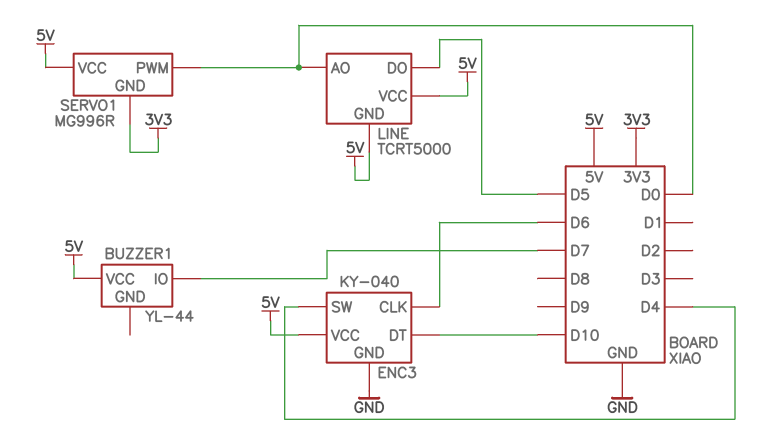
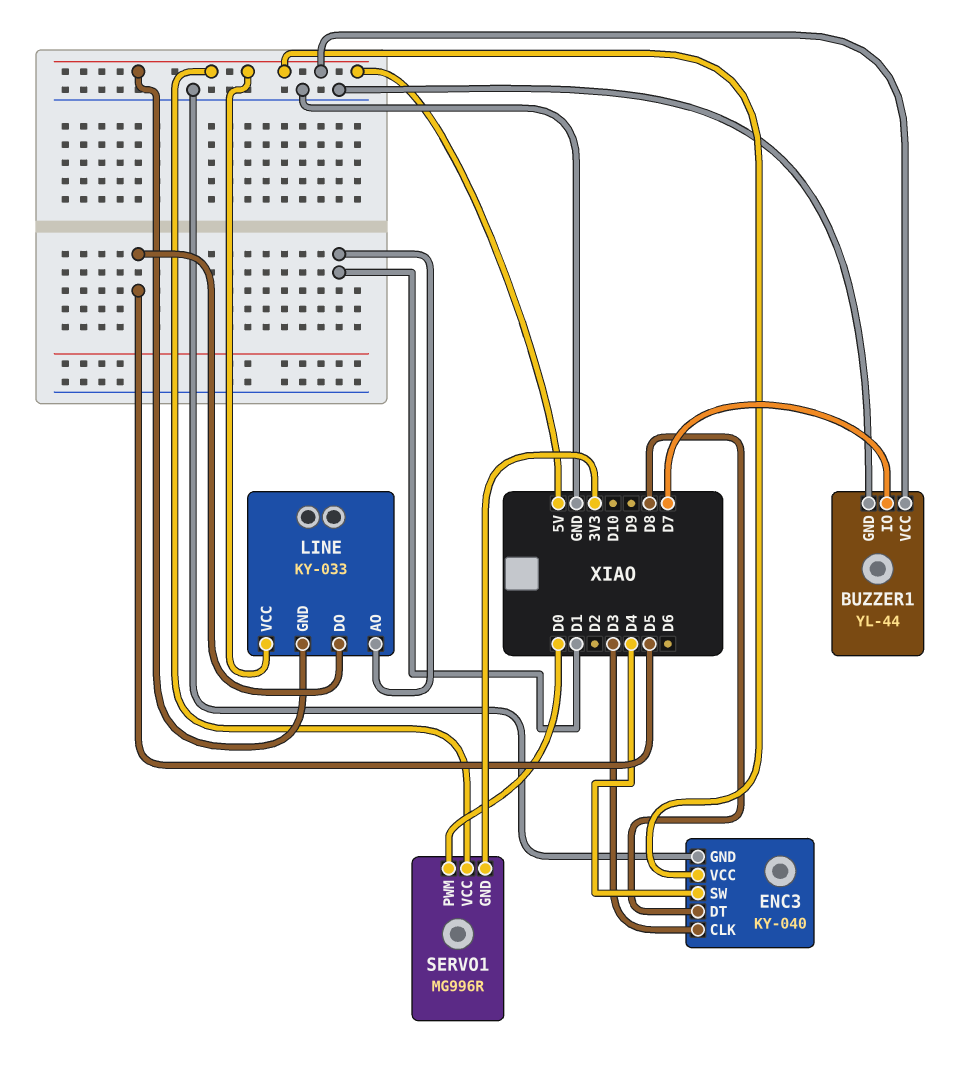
BUZZER1 pin GND: none -> GND
ENC3 pin CLK: D6 -> D3
ENC3 pin DT: D10 -> D8
LINE: TCRT5000 -> KY-033
LINE pin AO: D0 -> D1

